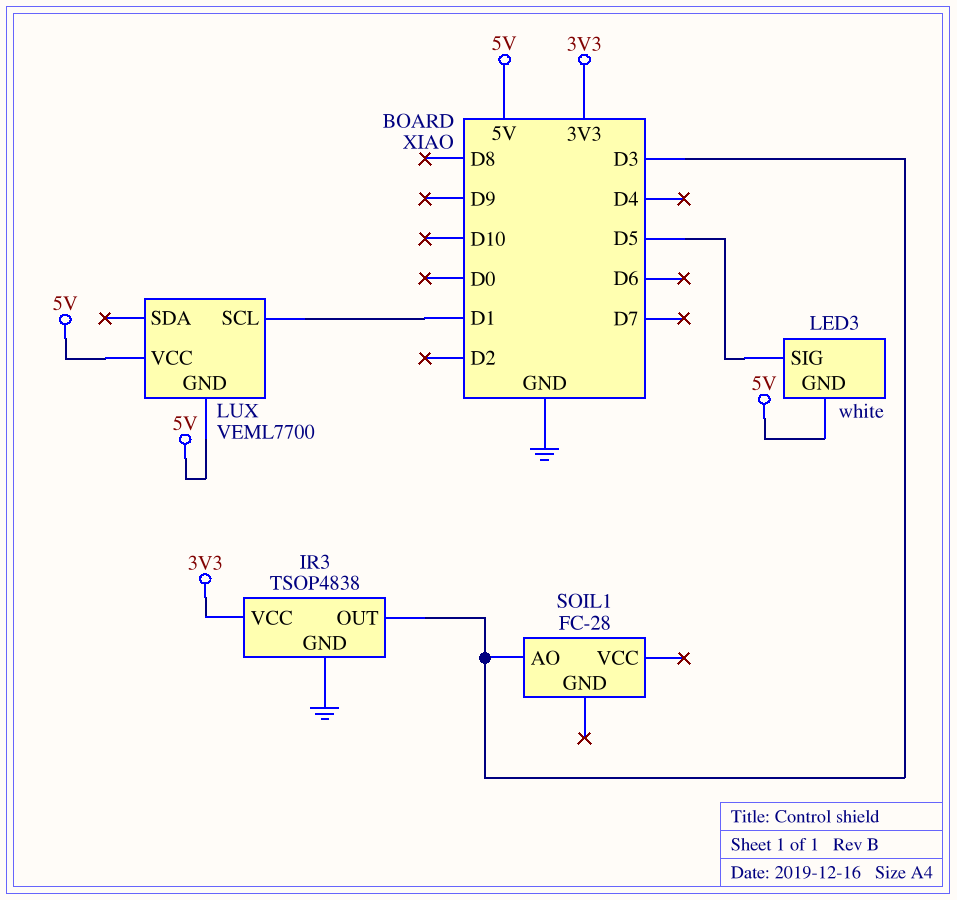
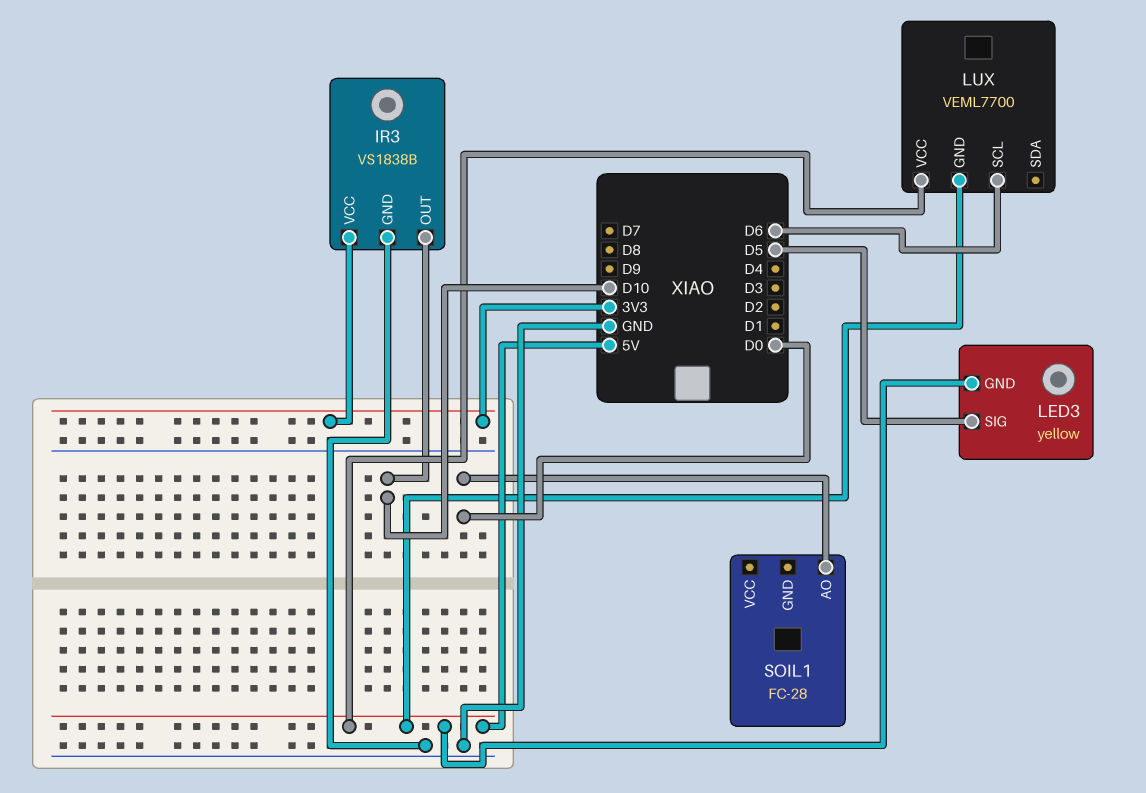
IR3: TSOP4838 -> VS1838B
IR3 pin OUT: D3 -> D10
LED3: white -> yellow
LUX pin SCL: D1 -> D6
SOIL1 pin AO: D3 -> D0

